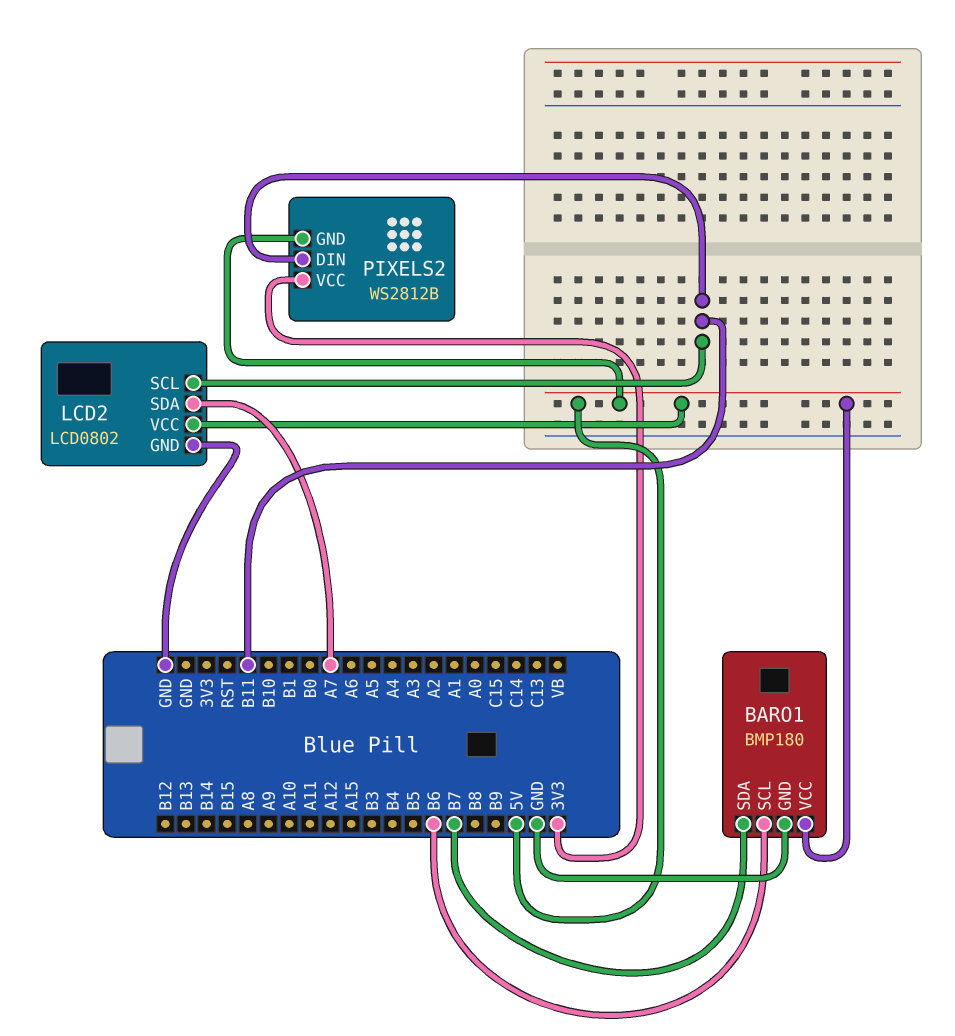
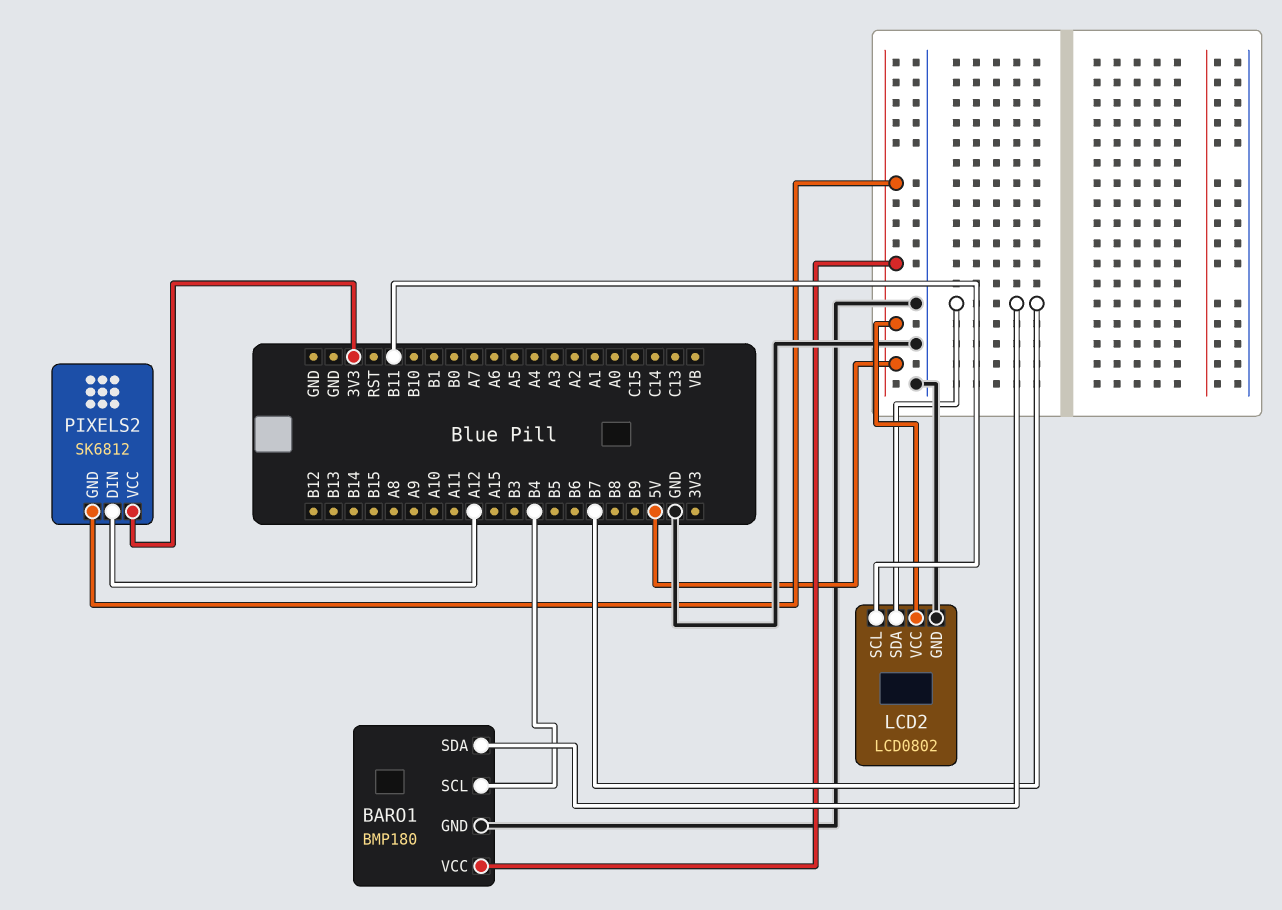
BARO1 pin SCL: B6 -> B4
LCD2 pin SDA: A7 -> B7
PIXELS2: WS2812B -> SK6812
PIXELS2 pin DIN: B11 -> A12

